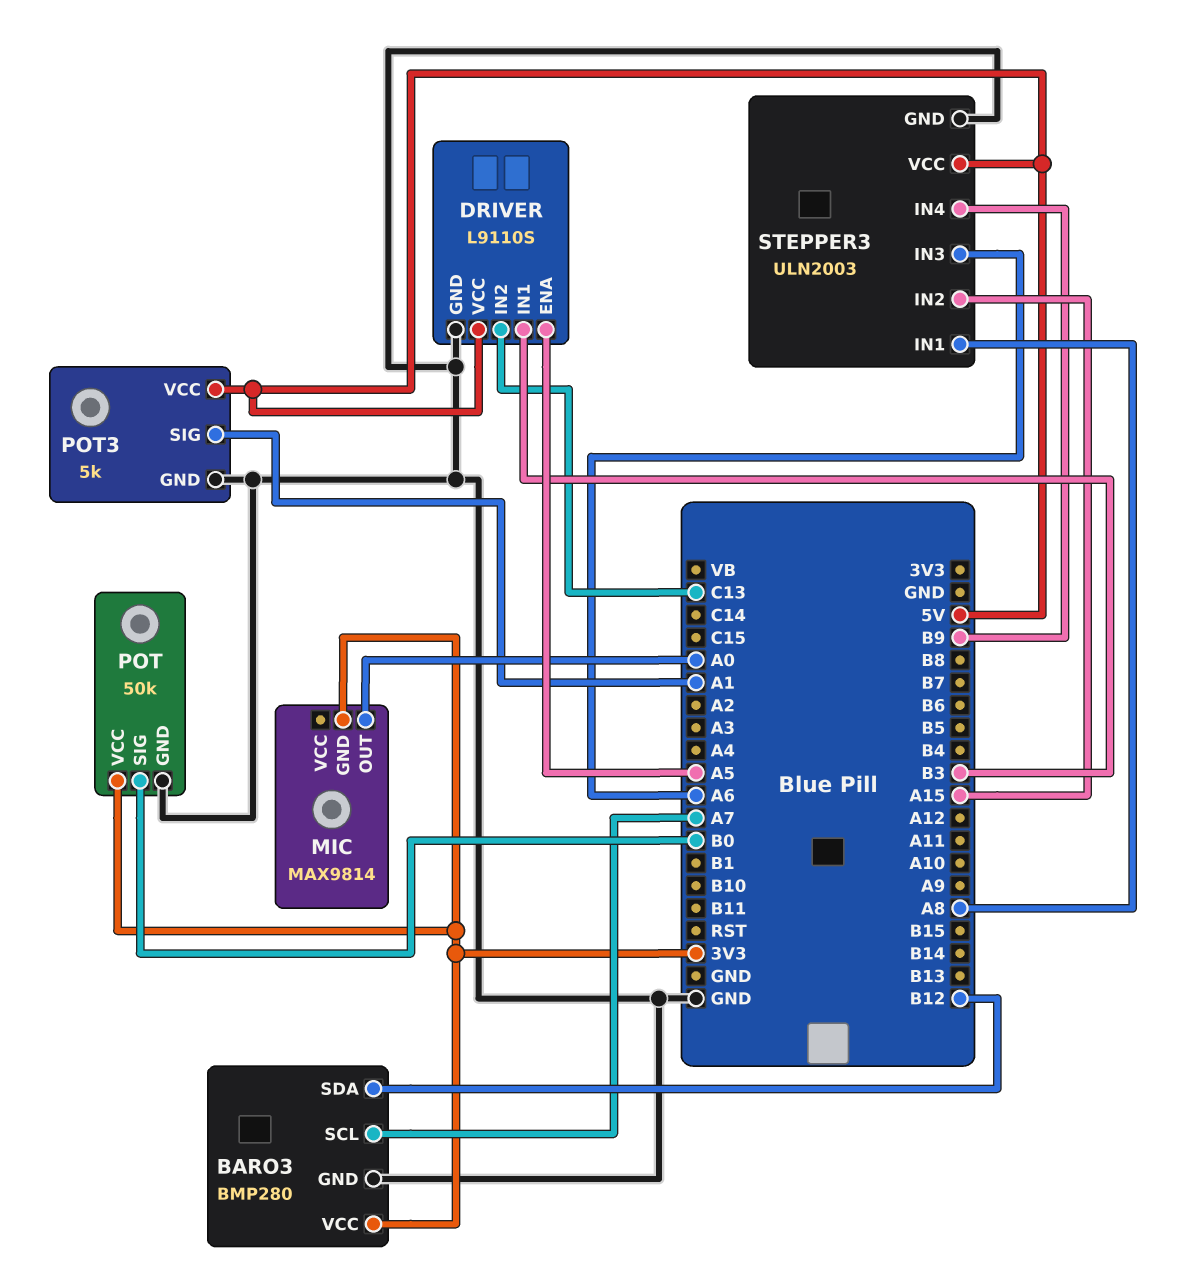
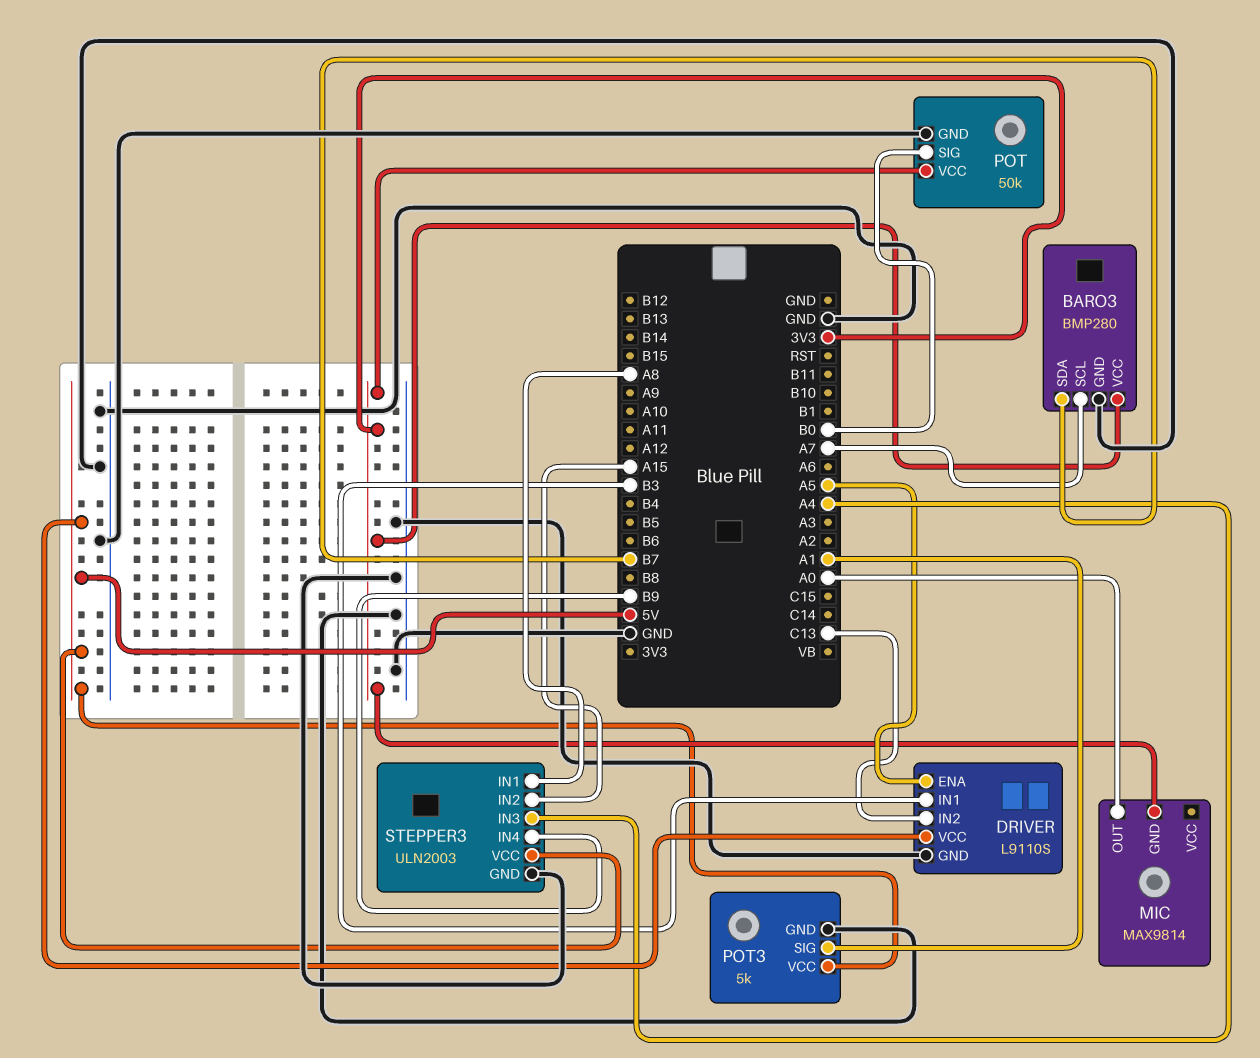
BARO3 pin SDA: B12 -> B7
STEPPER3 pin IN3: A6 -> A4

